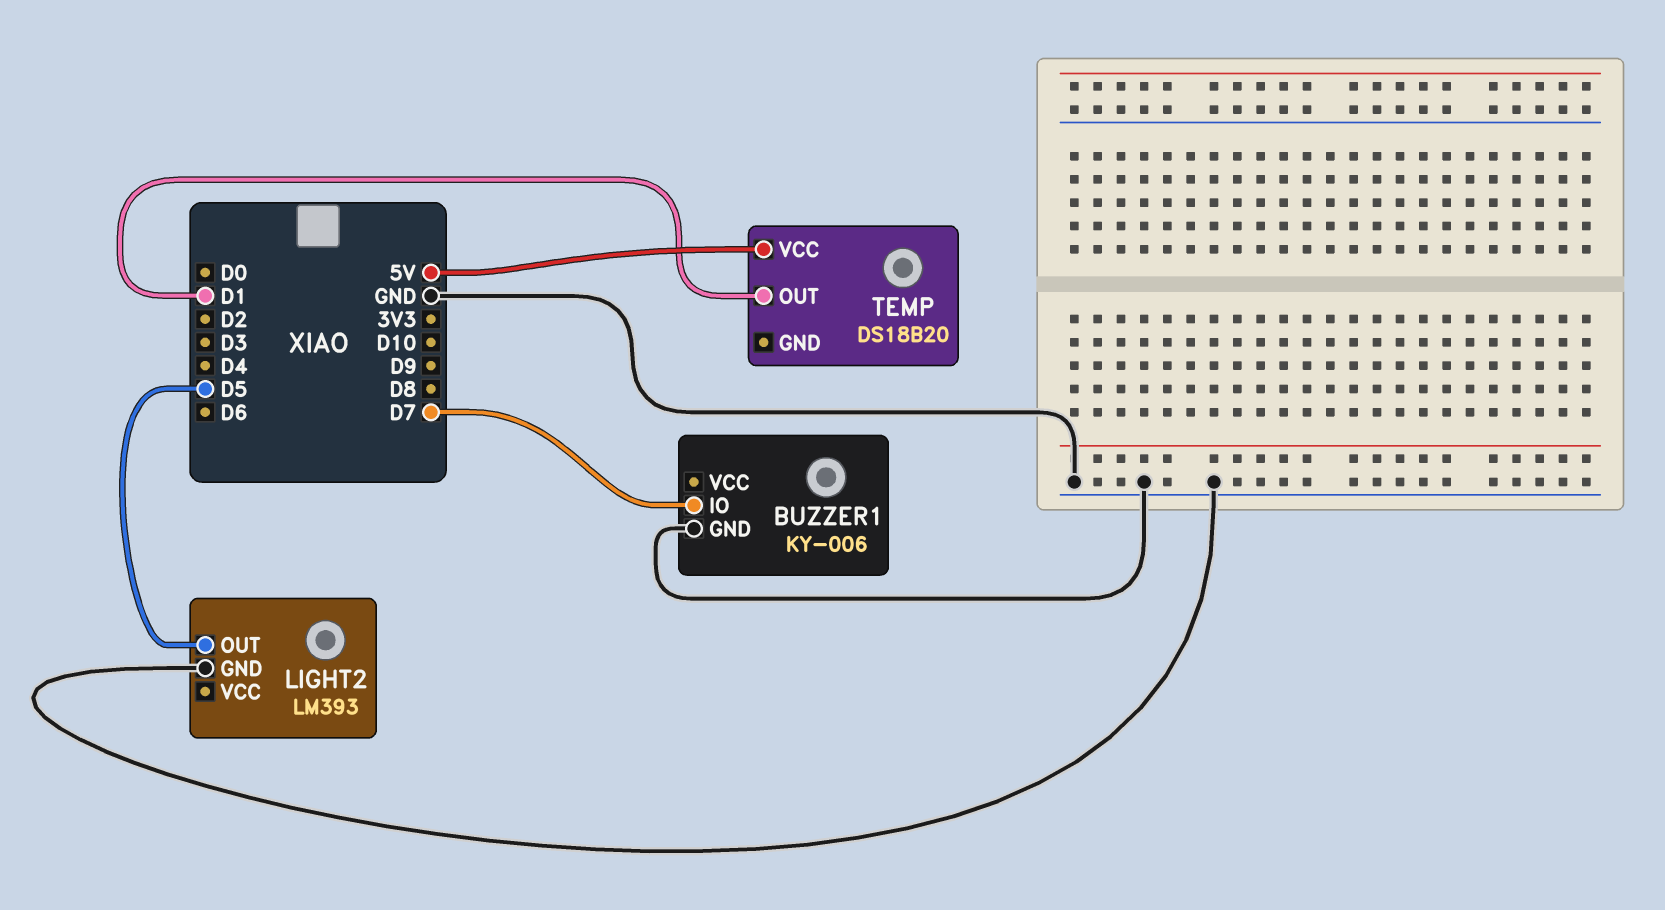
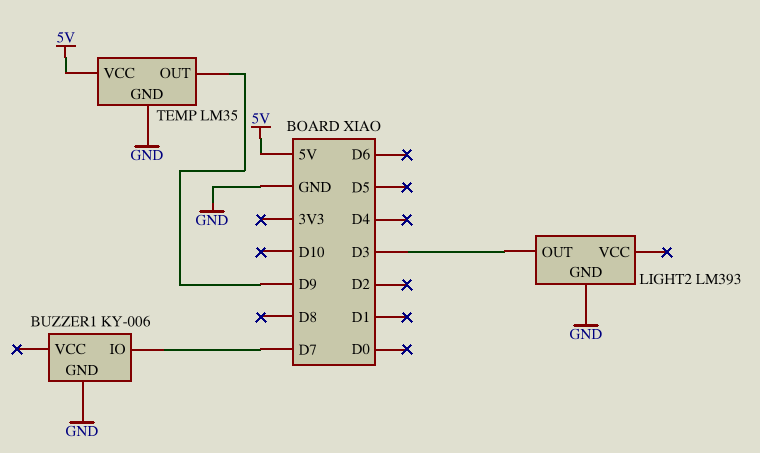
LIGHT2 pin OUT: D5 -> D3
TEMP: DS18B20 -> LM35
TEMP pin GND: none -> GND
TEMP pin OUT: D1 -> D9

